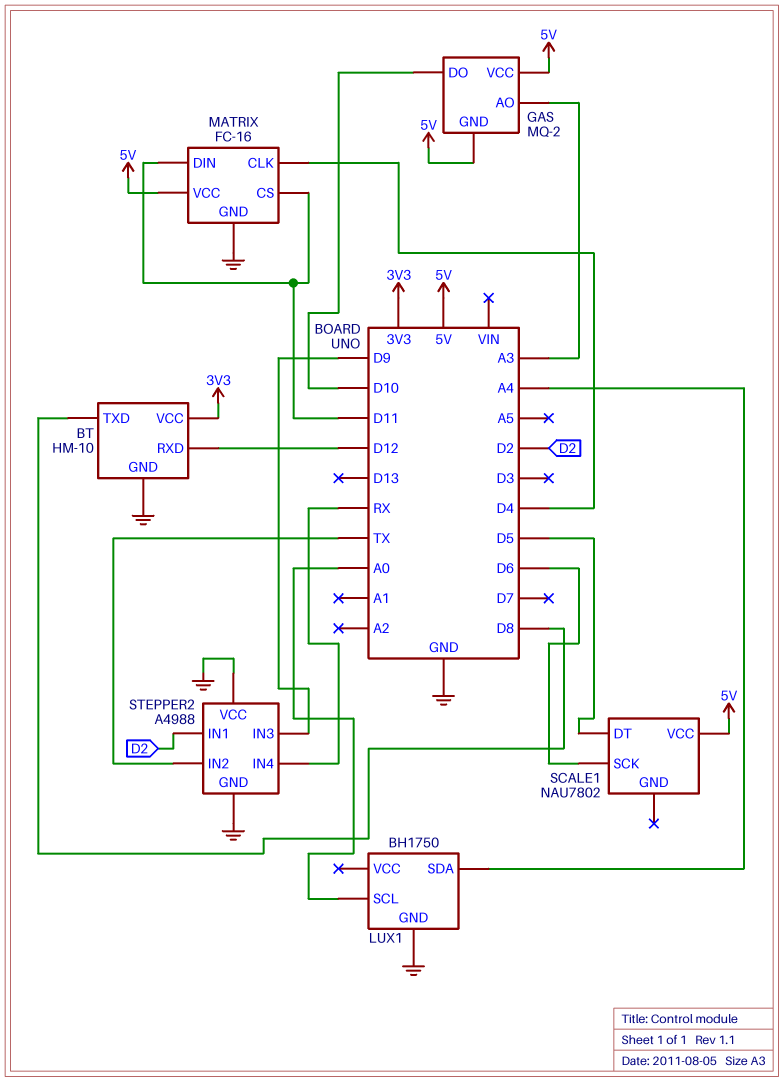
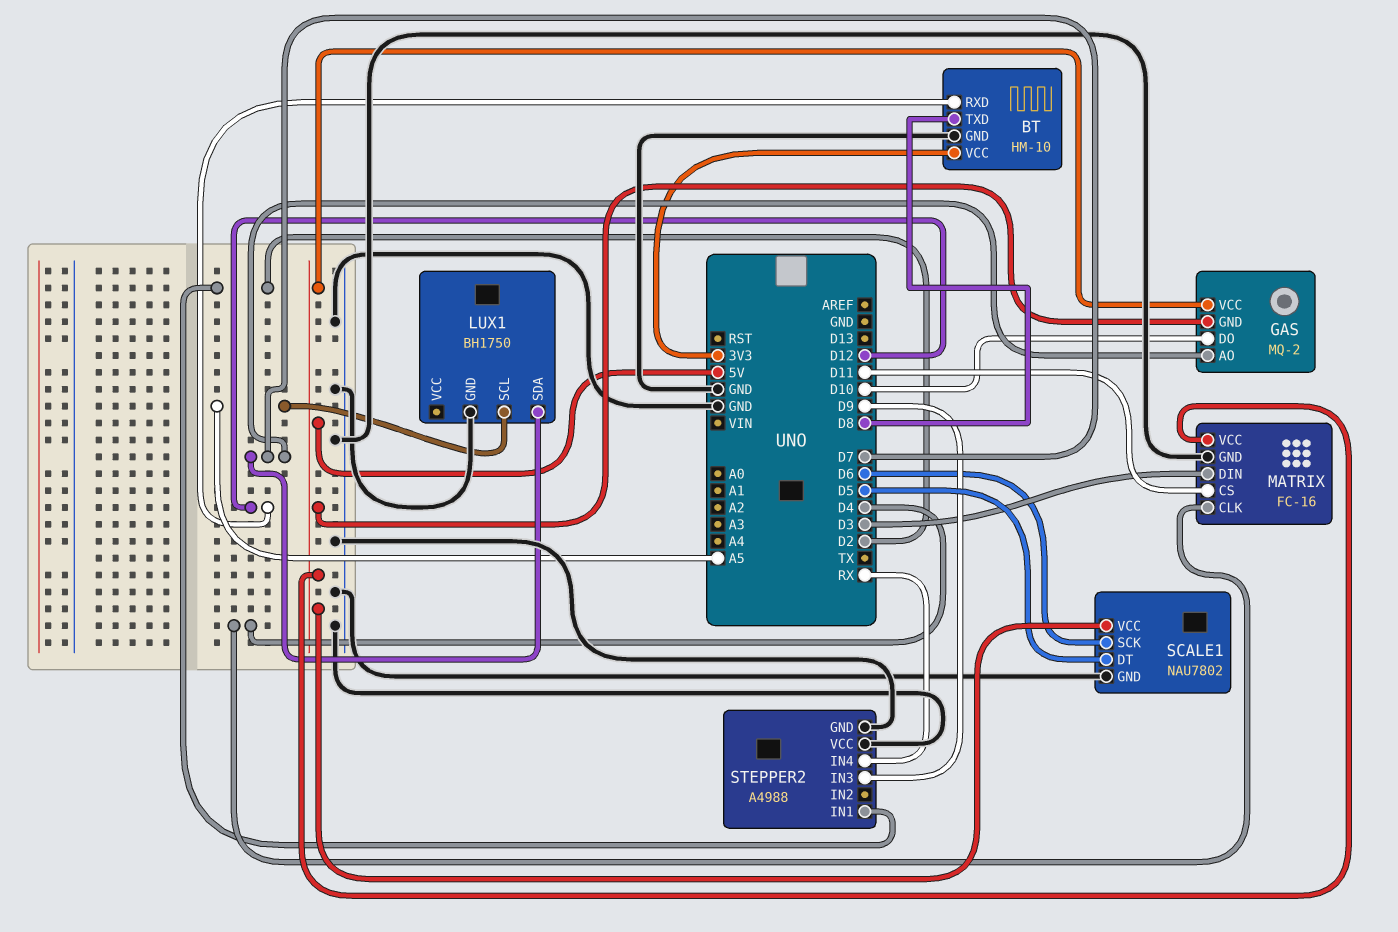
GAS pin AO: A3 -> D7
LUX1 pin SCL: A0 -> A5
LUX1 pin SDA: A4 -> D7
MATRIX pin DIN: D11 -> D3
SCALE1 pin GND: none -> GND
STEPPER2 pin IN2: TX -> none

